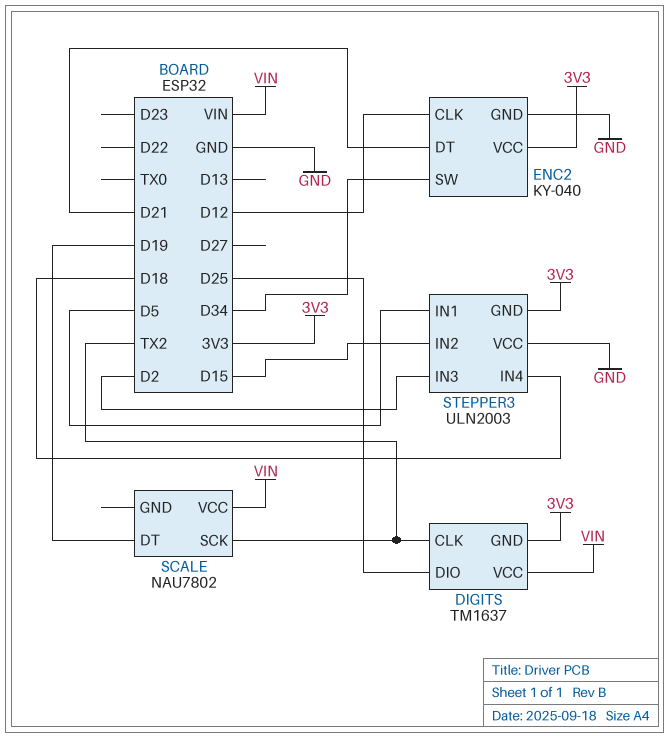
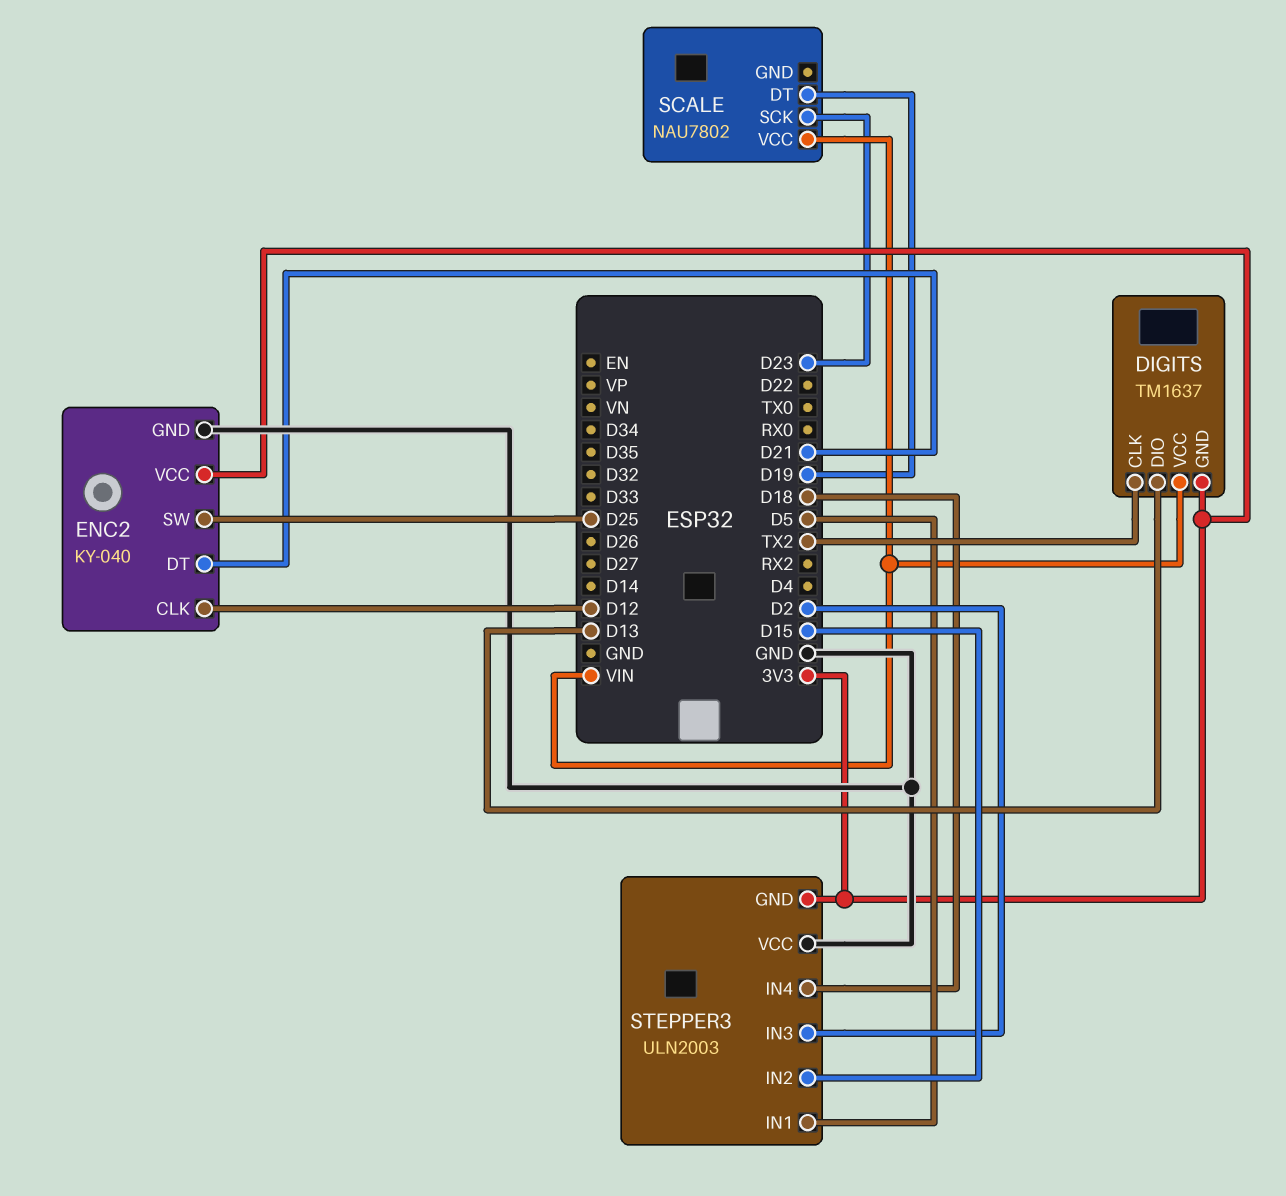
DIGITS pin DIO: D25 -> D13
ENC2 pin SW: D34 -> D25
SCALE pin SCK: TX2 -> D23

